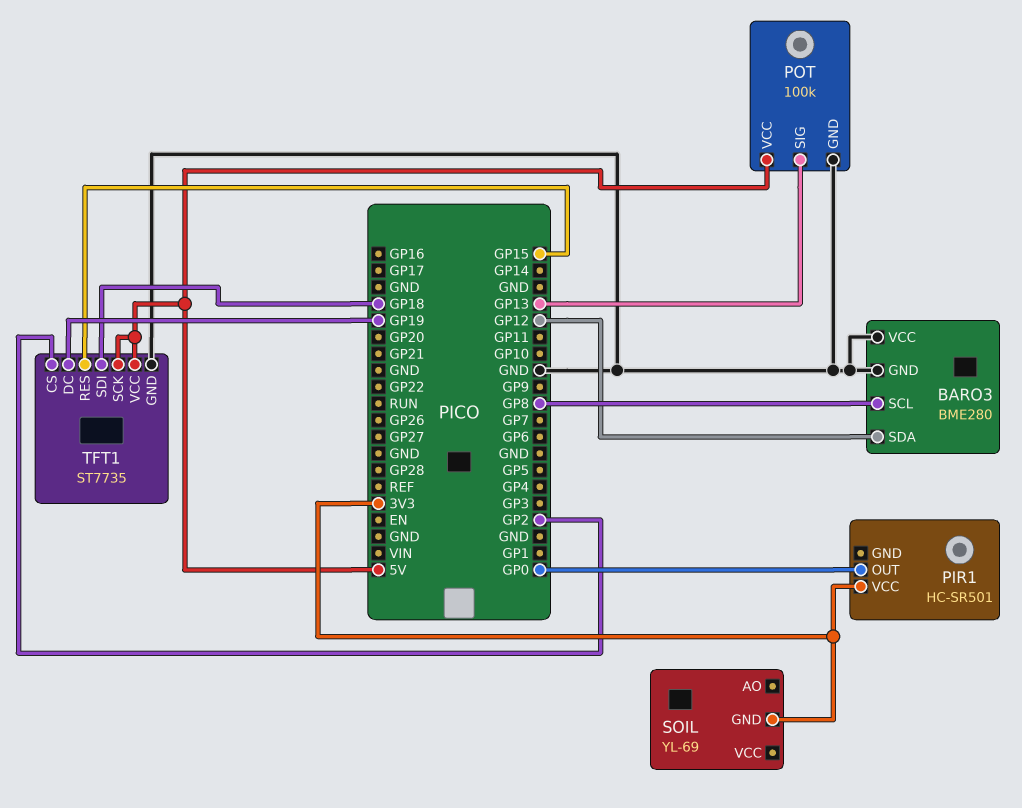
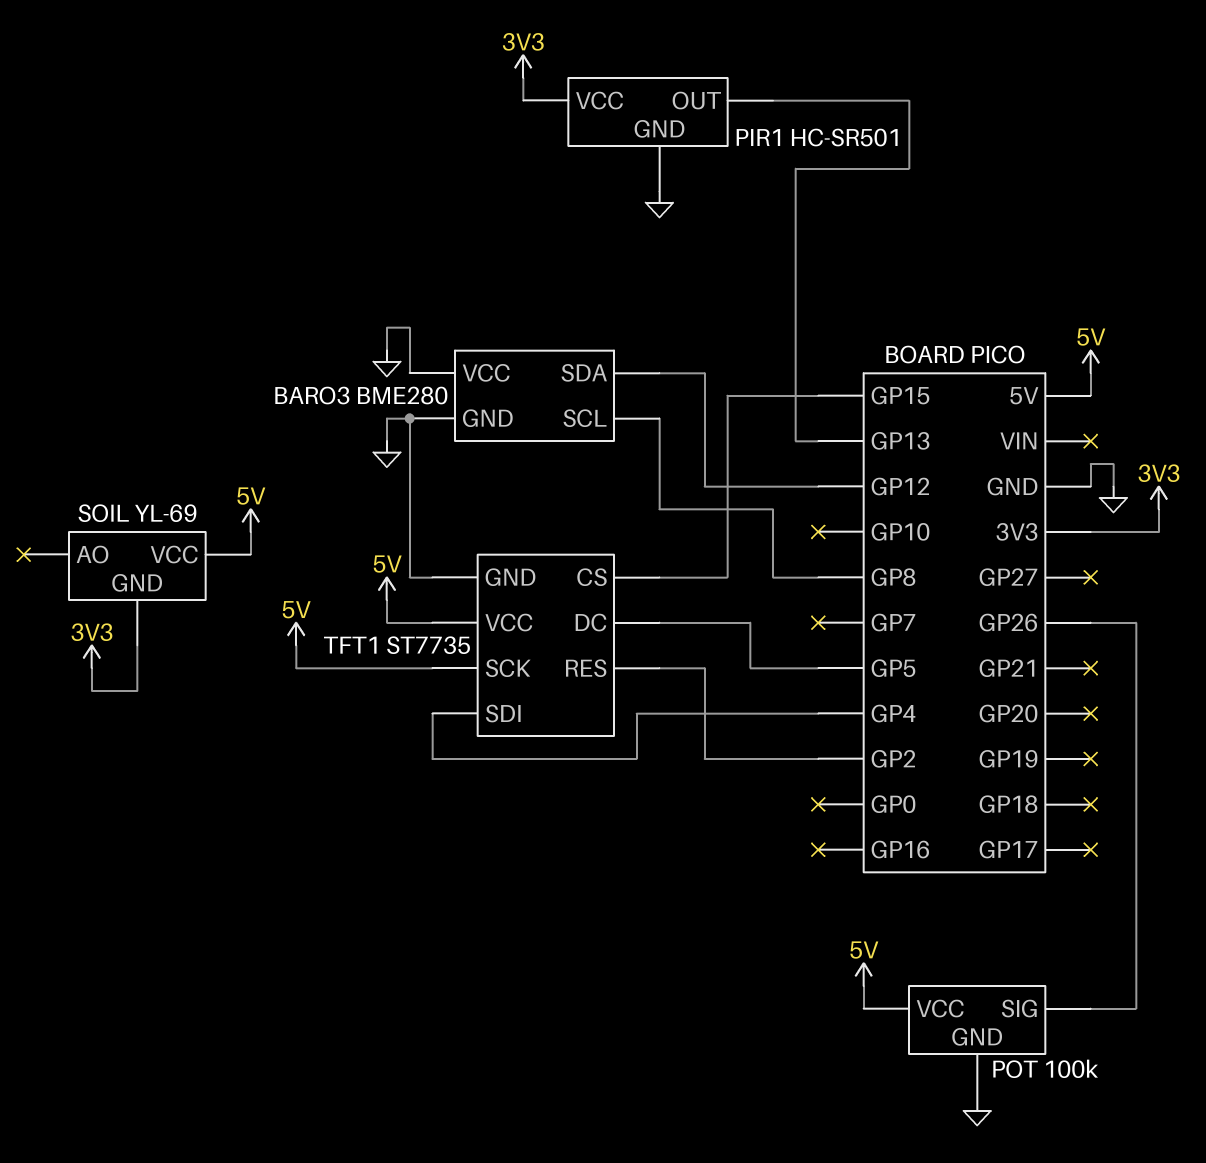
PIR1 pin GND: none -> GND
PIR1 pin OUT: GP0 -> GP13
POT pin SIG: GP13 -> GP26
SOIL pin VCC: none -> 5V
TFT1 pin CS: GP2 -> GP15
TFT1 pin DC: GP19 -> GP5
TFT1 pin RES: GP15 -> GP2
TFT1 pin SDI: GP18 -> GP4

